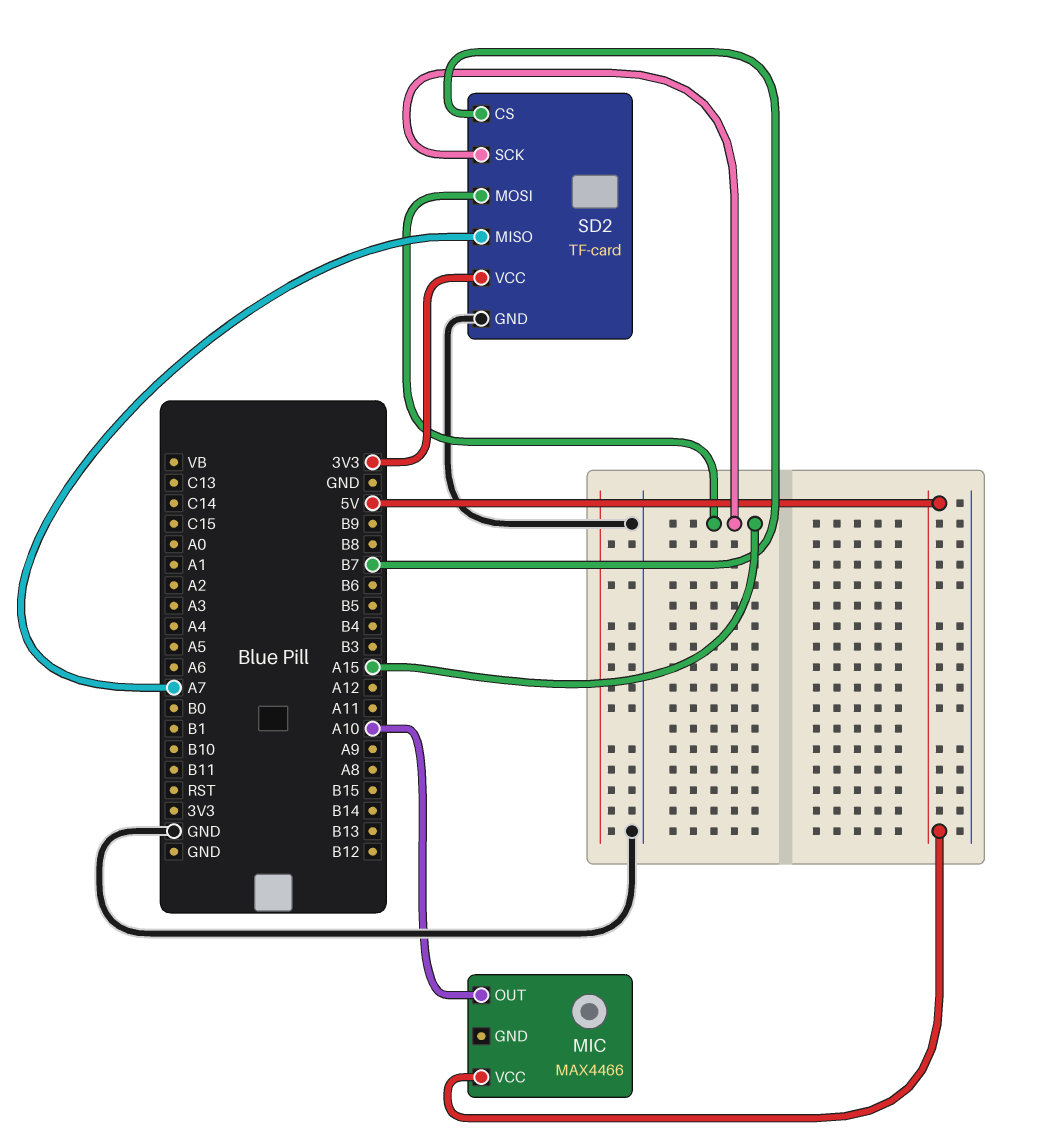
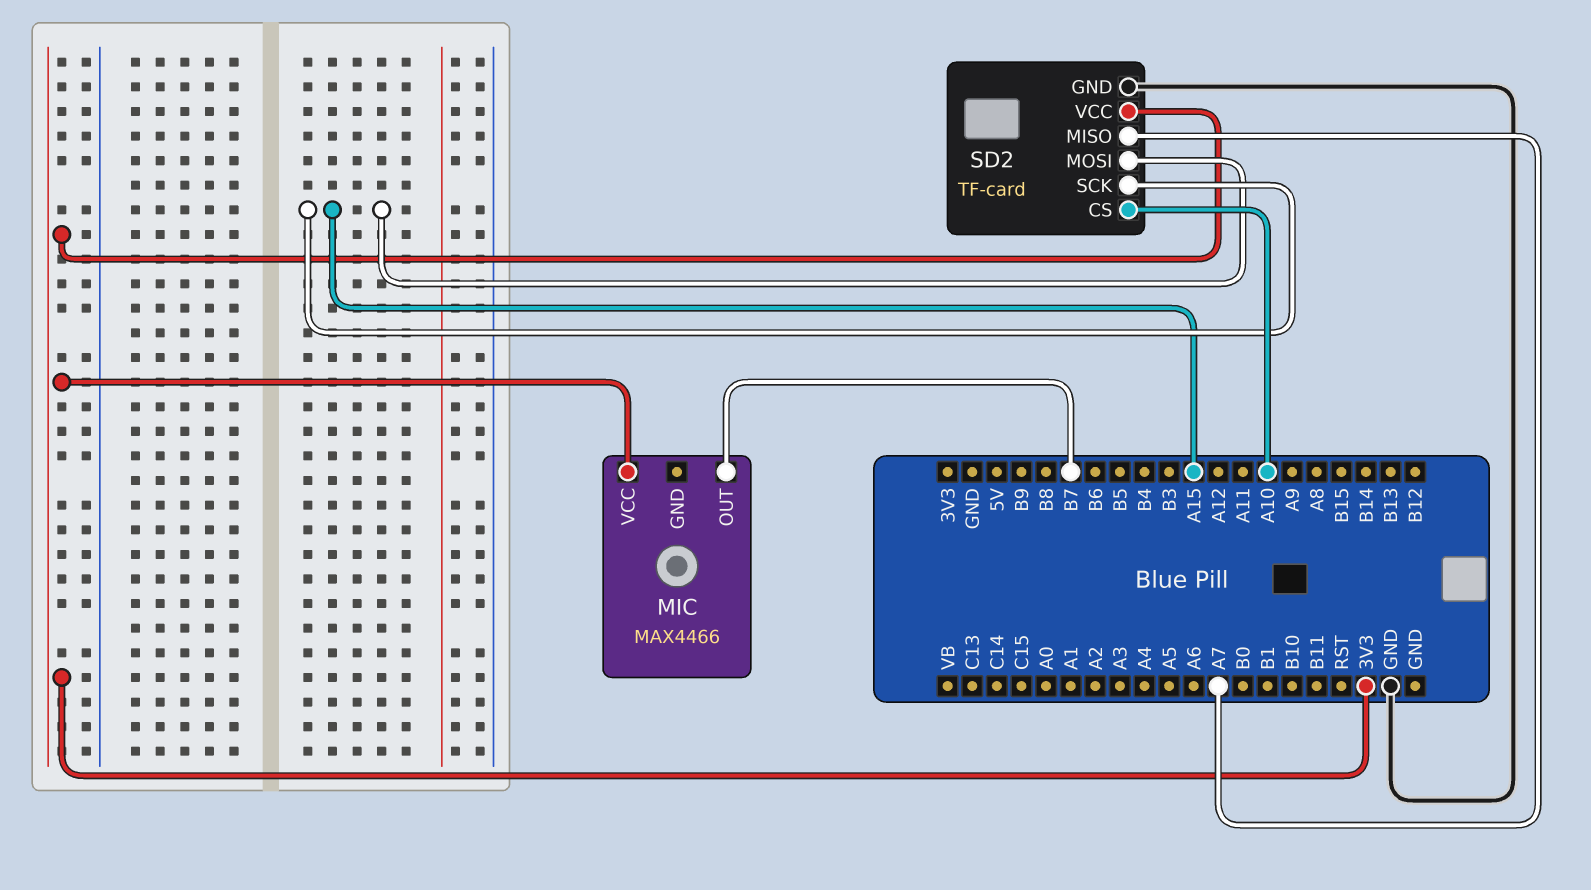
MIC pin OUT: A10 -> B7
MIC pin VCC: 5V -> 3V3
SD2 pin CS: B7 -> A10

